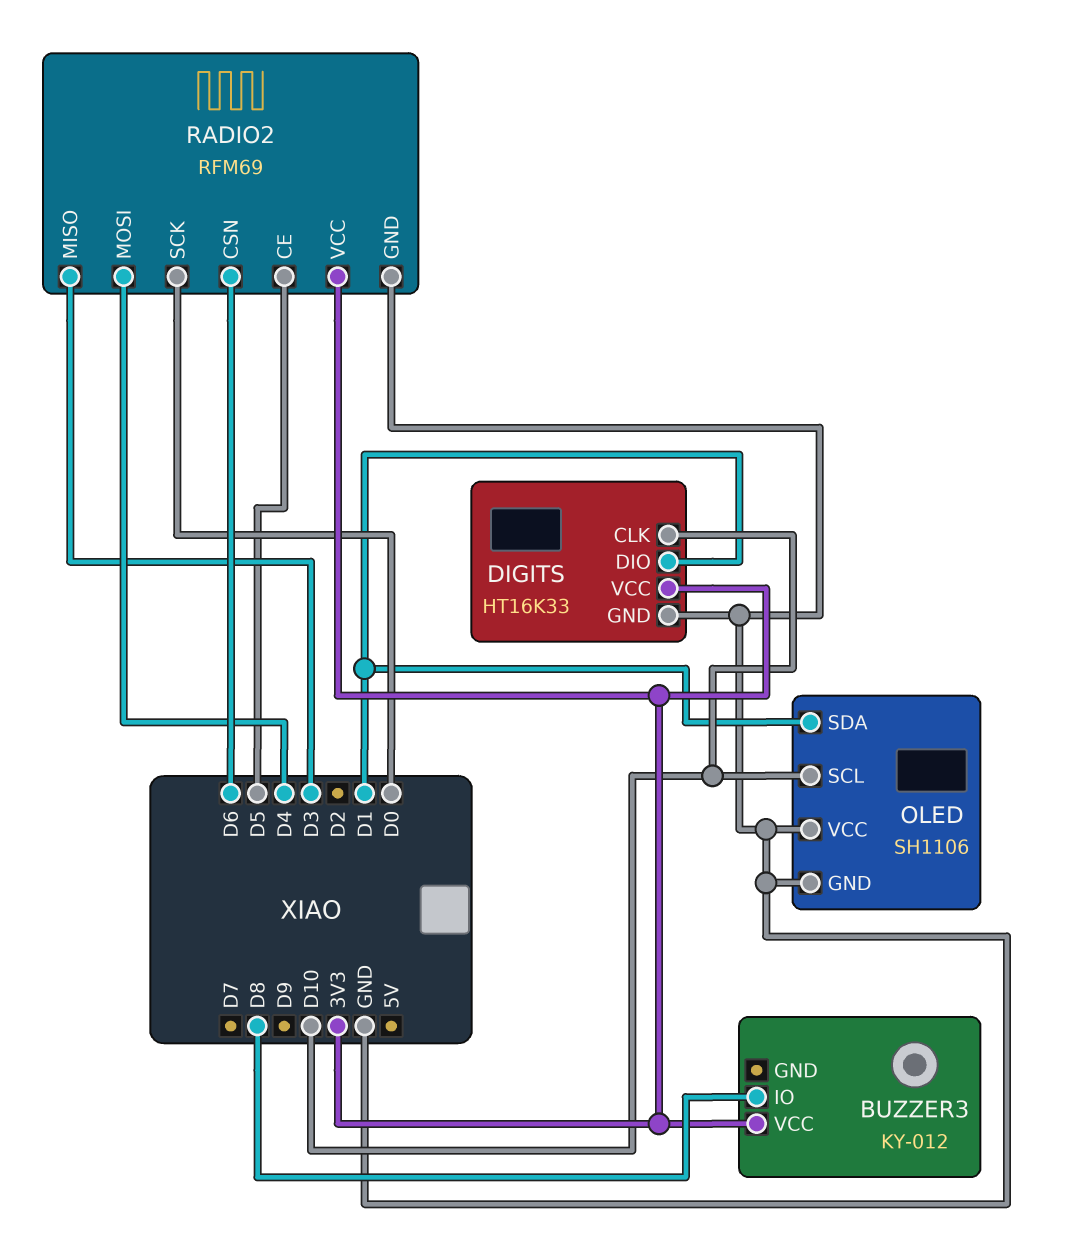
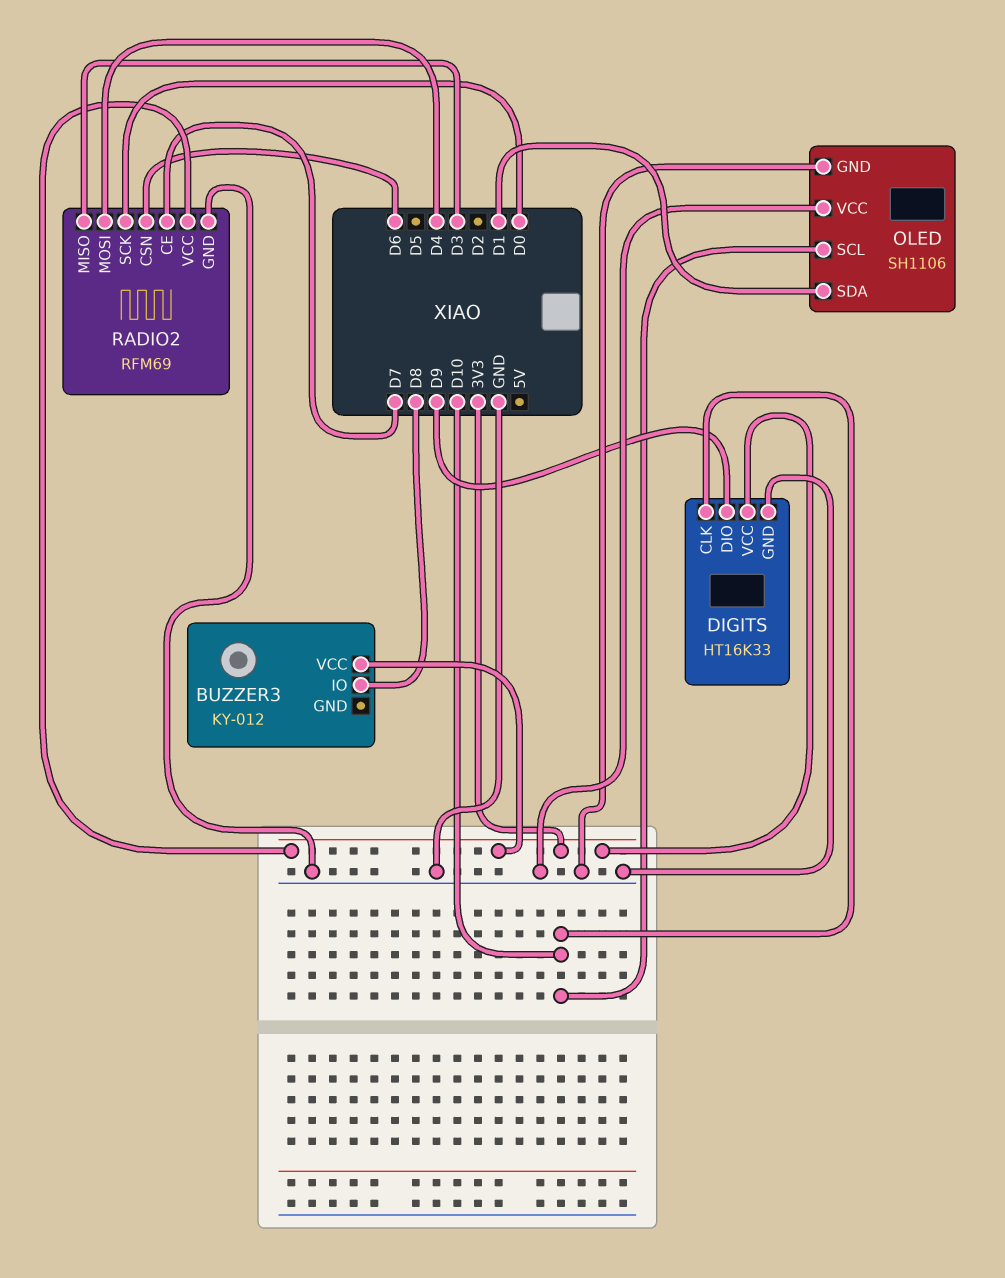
DIGITS pin DIO: D1 -> D9
RADIO2 pin CE: D5 -> D7

